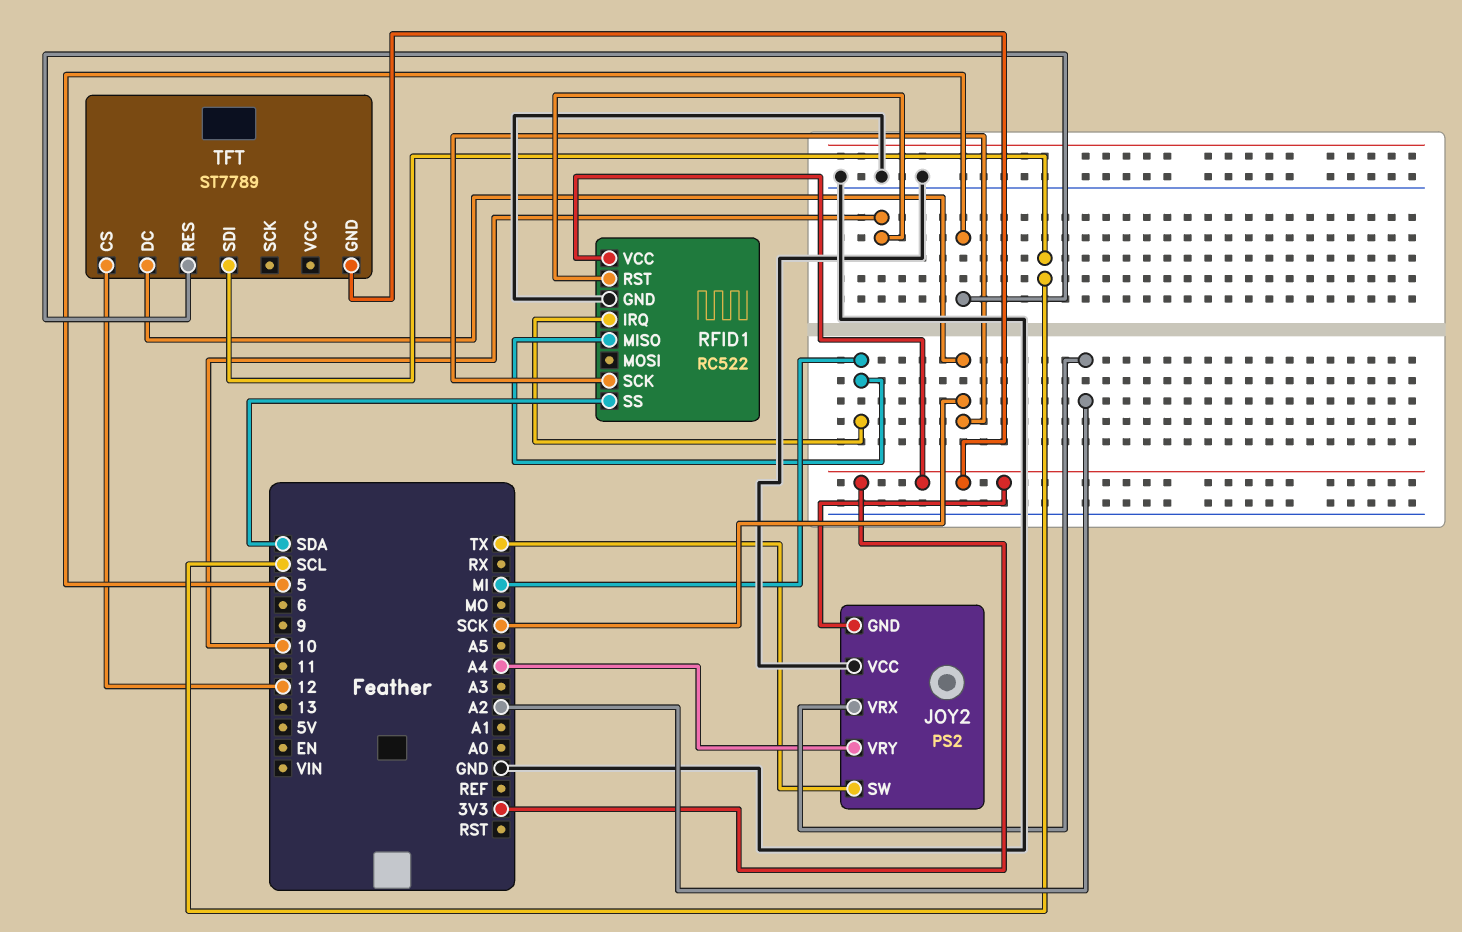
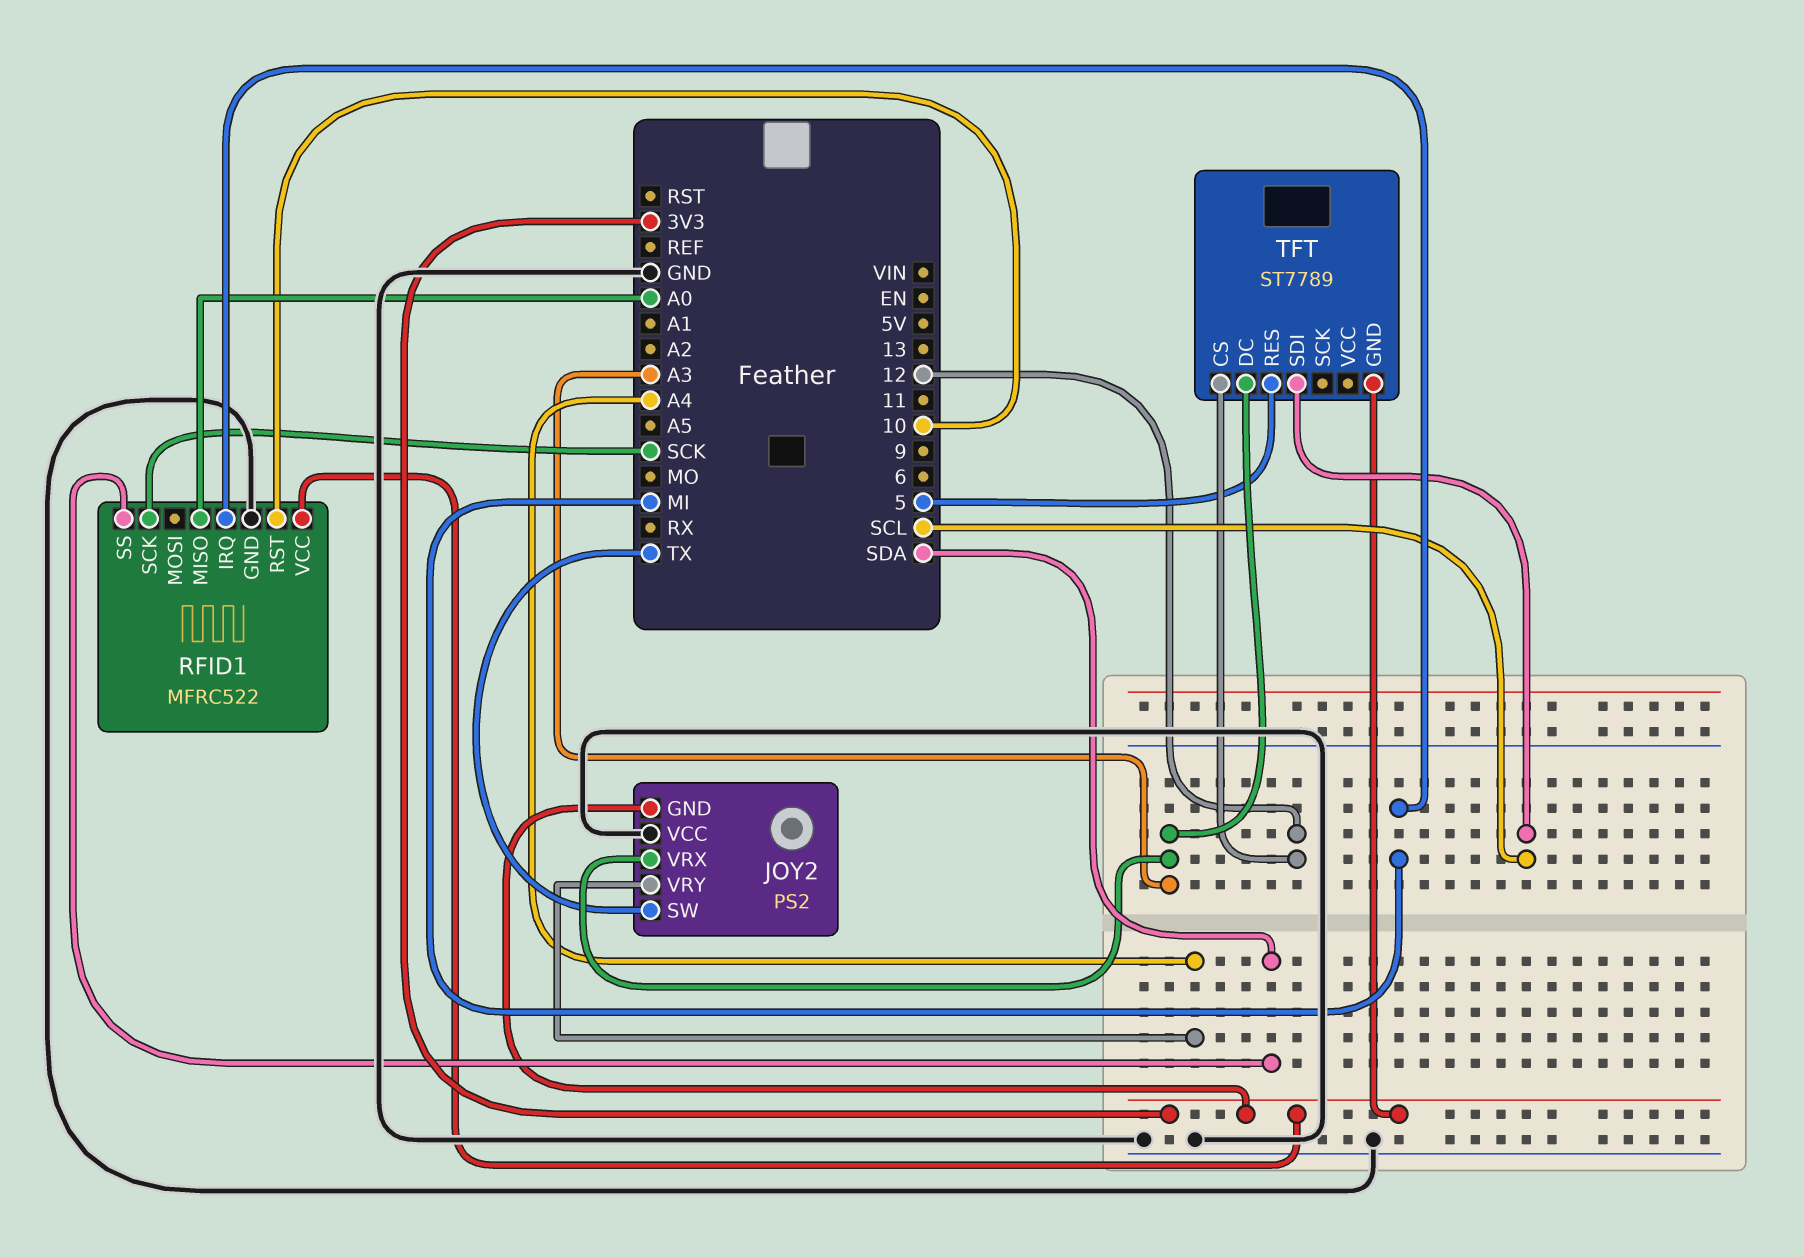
JOY2 pin VRX: A2 -> A3
RFID1: RC522 -> MFRC522
RFID1 pin MISO: MI -> A0
TFT pin DC: SCK -> A3

